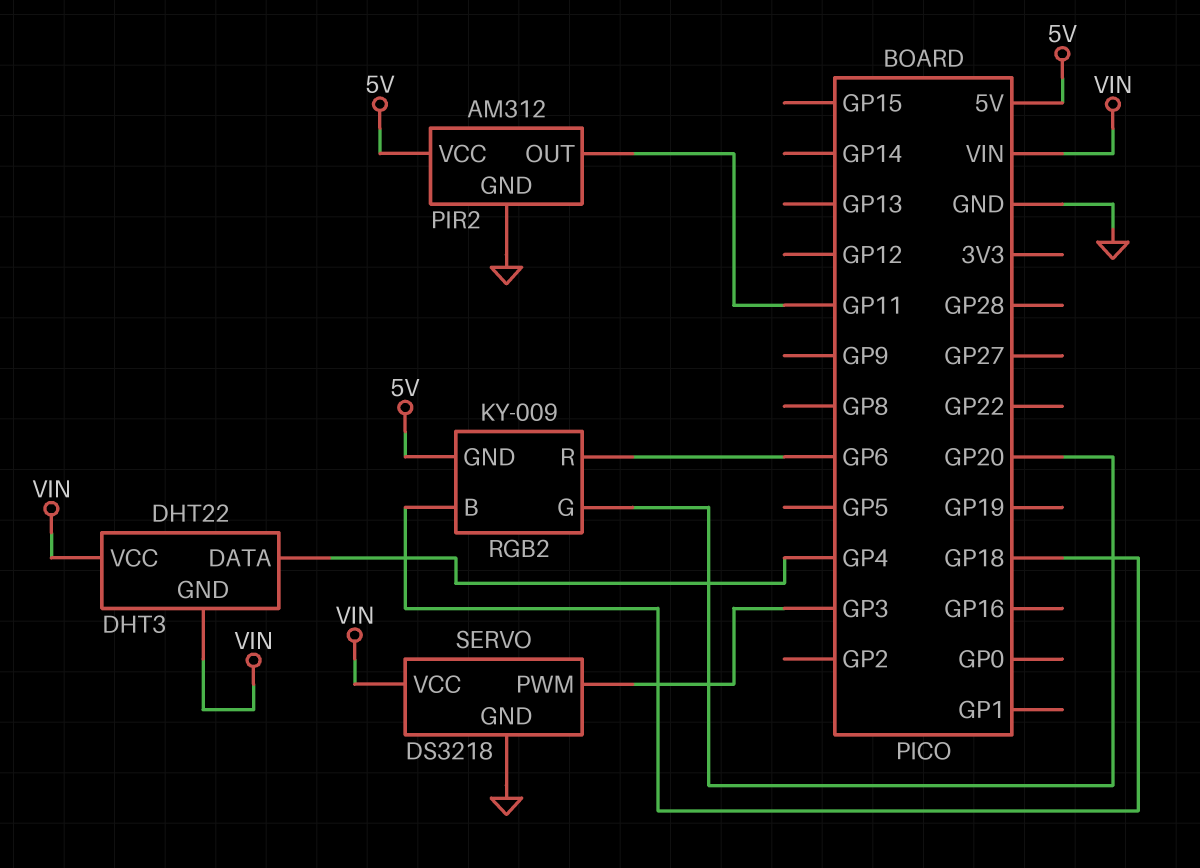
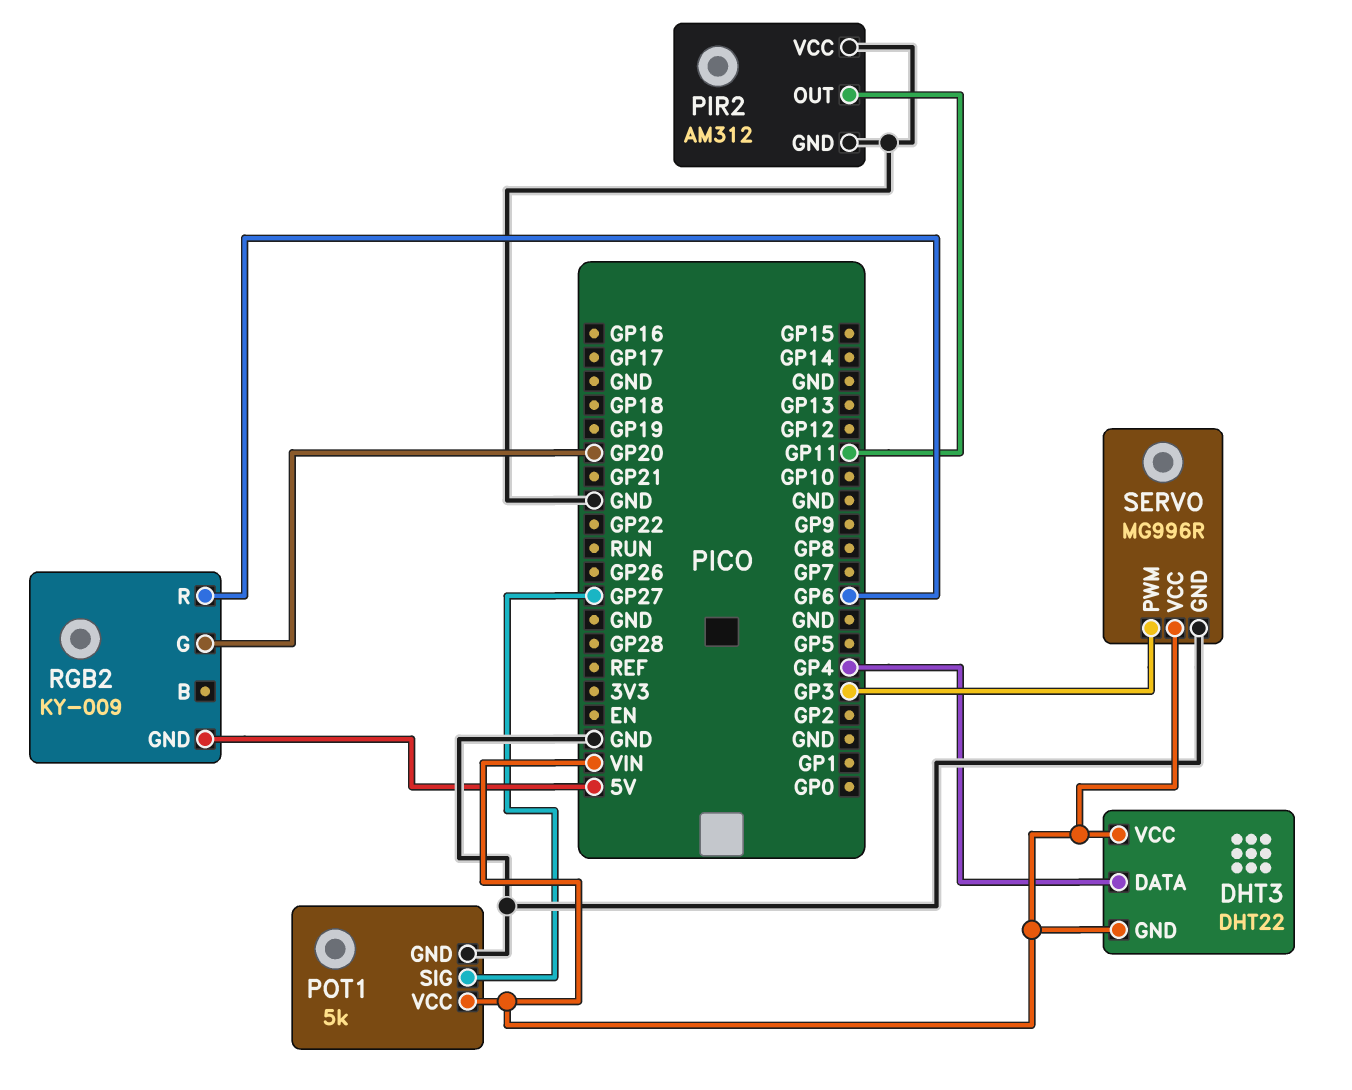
PIR2 pin VCC: 5V -> GND
POT1: none -> 5k
POT1 pin GND: none -> GND
POT1 pin SIG: none -> GP27
POT1 pin VCC: none -> VIN
RGB2 pin B: GP18 -> none
SERVO: DS3218 -> MG996R

